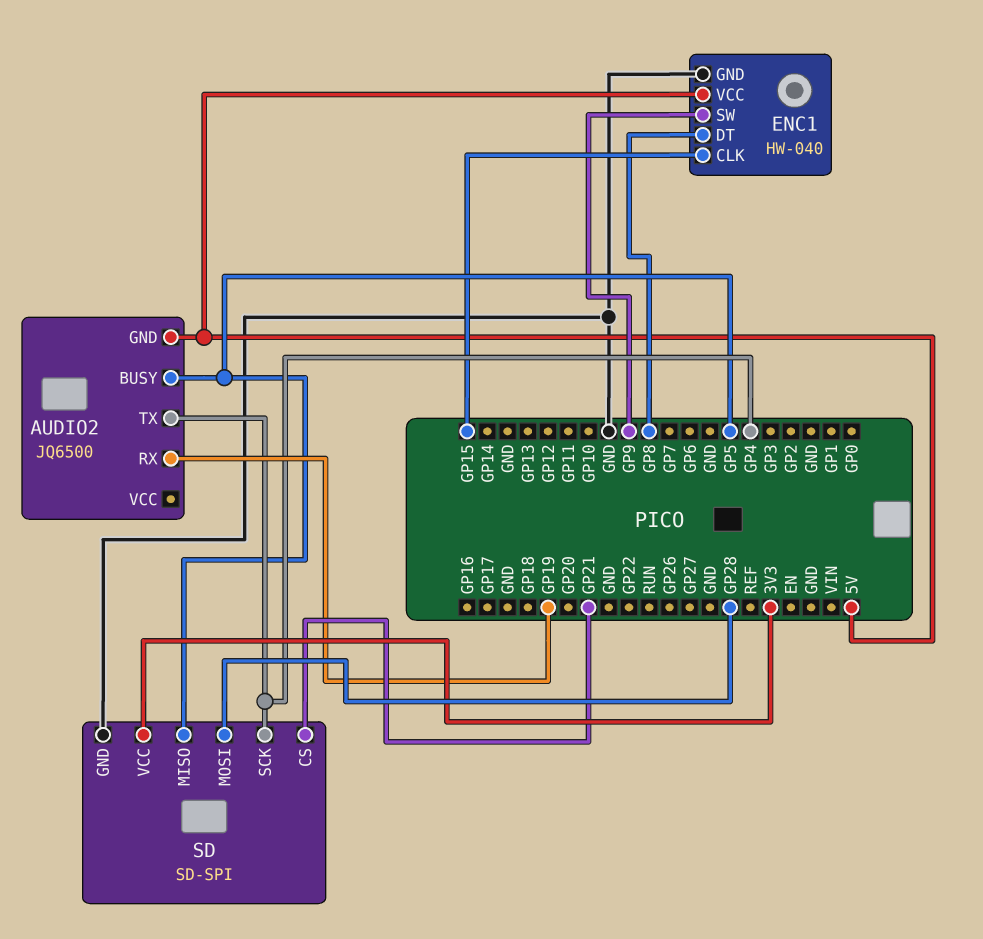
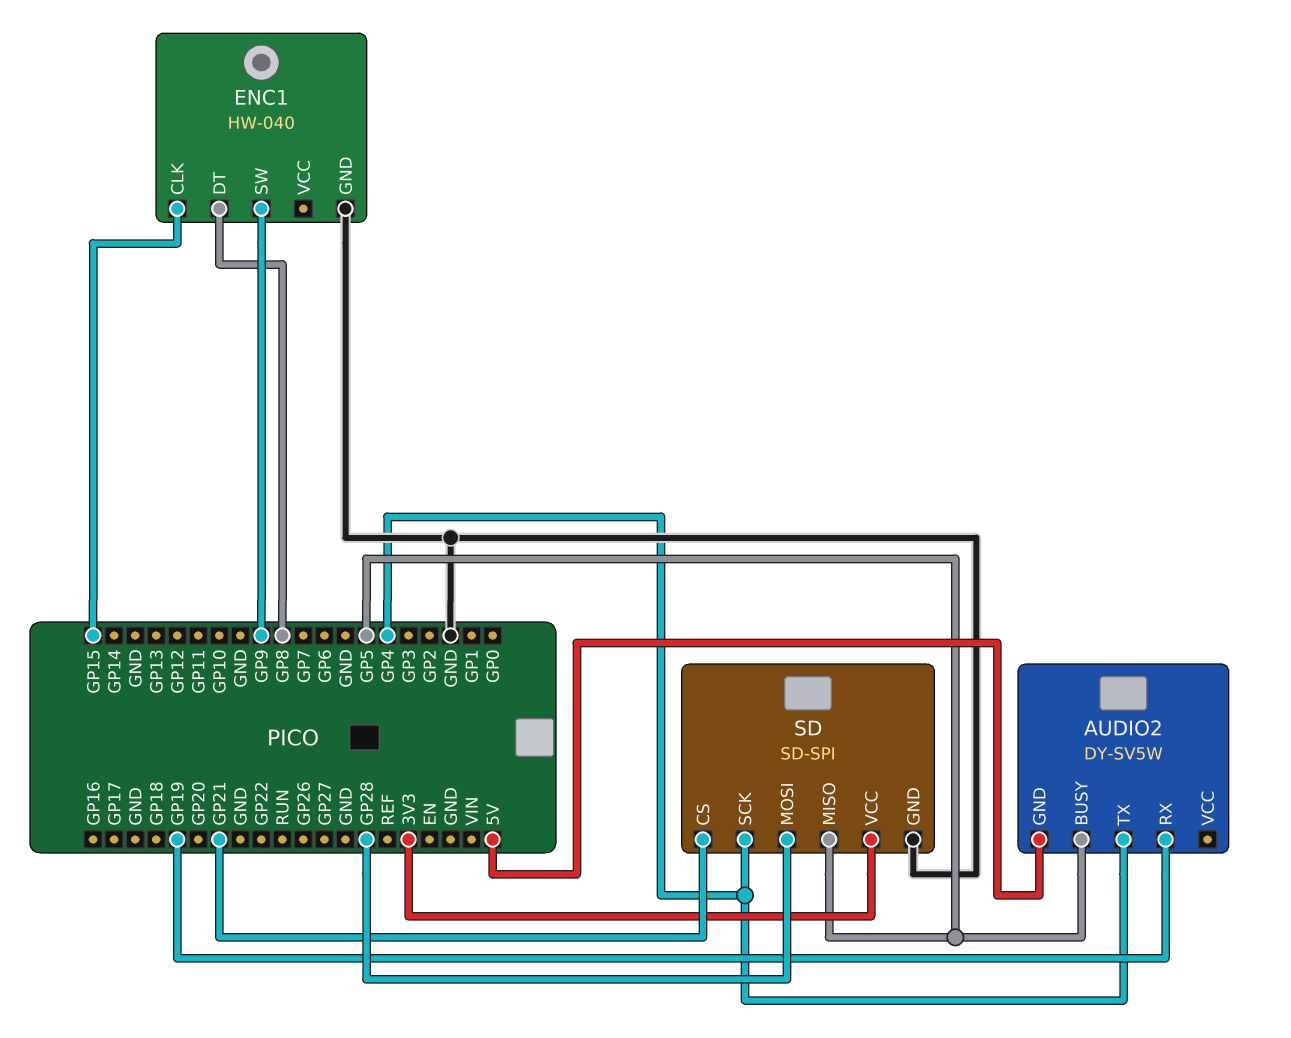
AUDIO2: JQ6500 -> DY-SV5W
ENC1 pin VCC: 5V -> none

